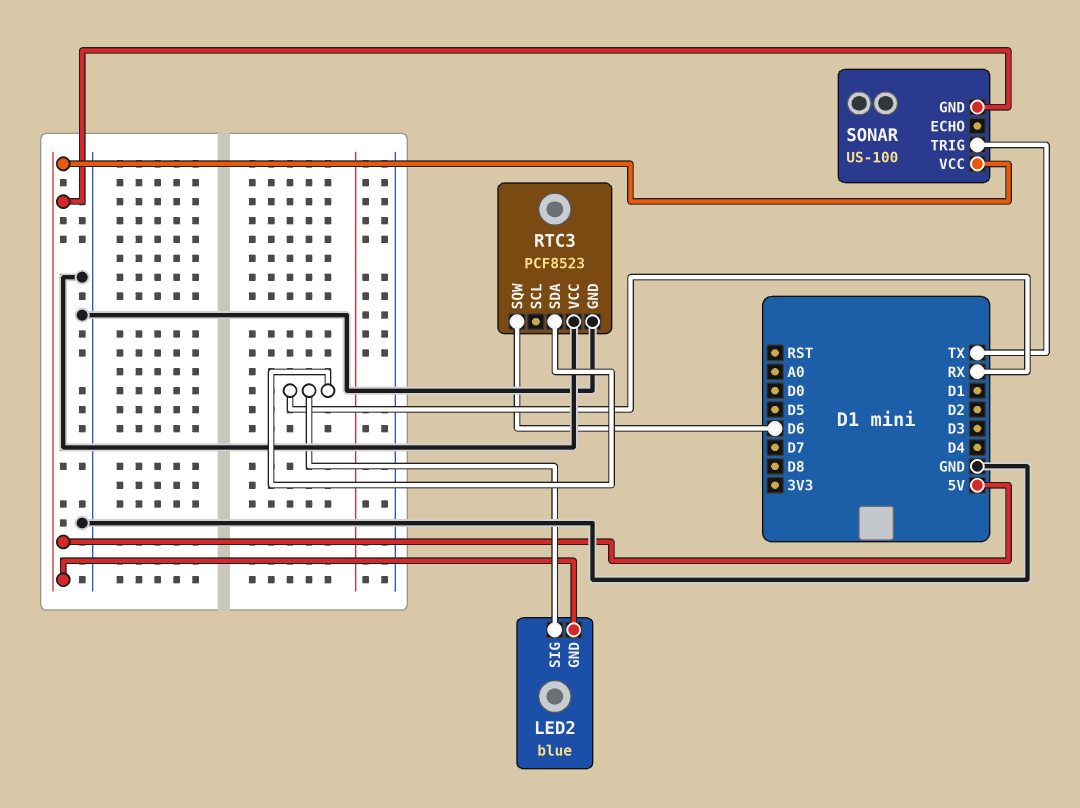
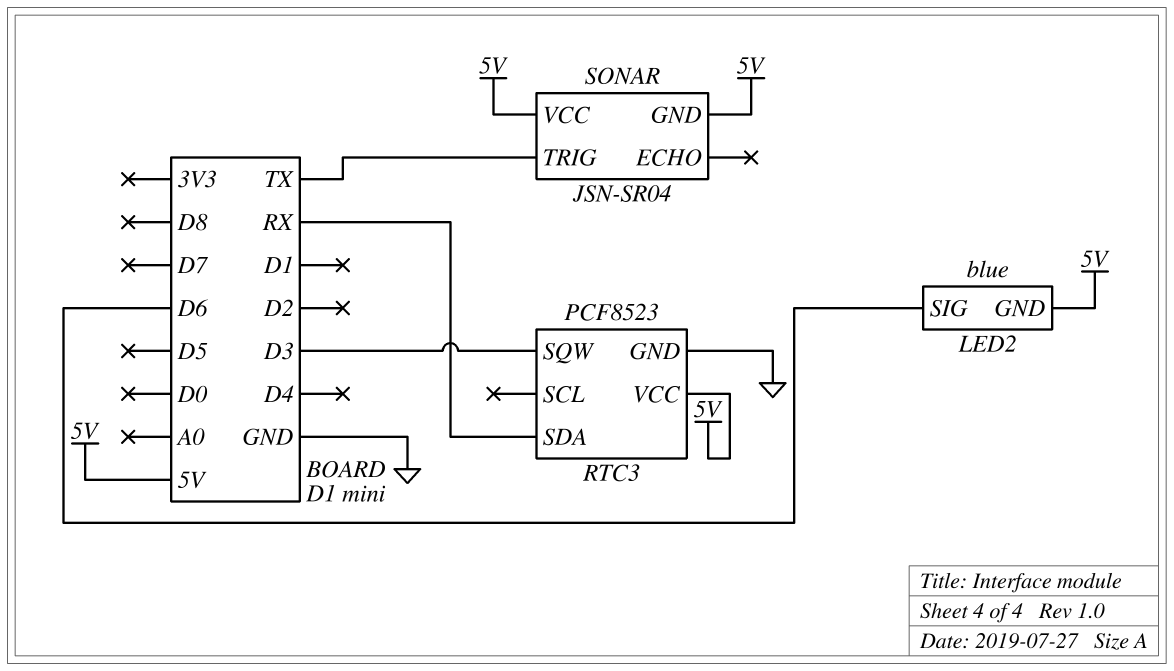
LED2 pin SIG: RX -> D6
RTC3 pin SQW: D6 -> D3
RTC3 pin VCC: GND -> 5V
SONAR: US-100 -> JSN-SR04

